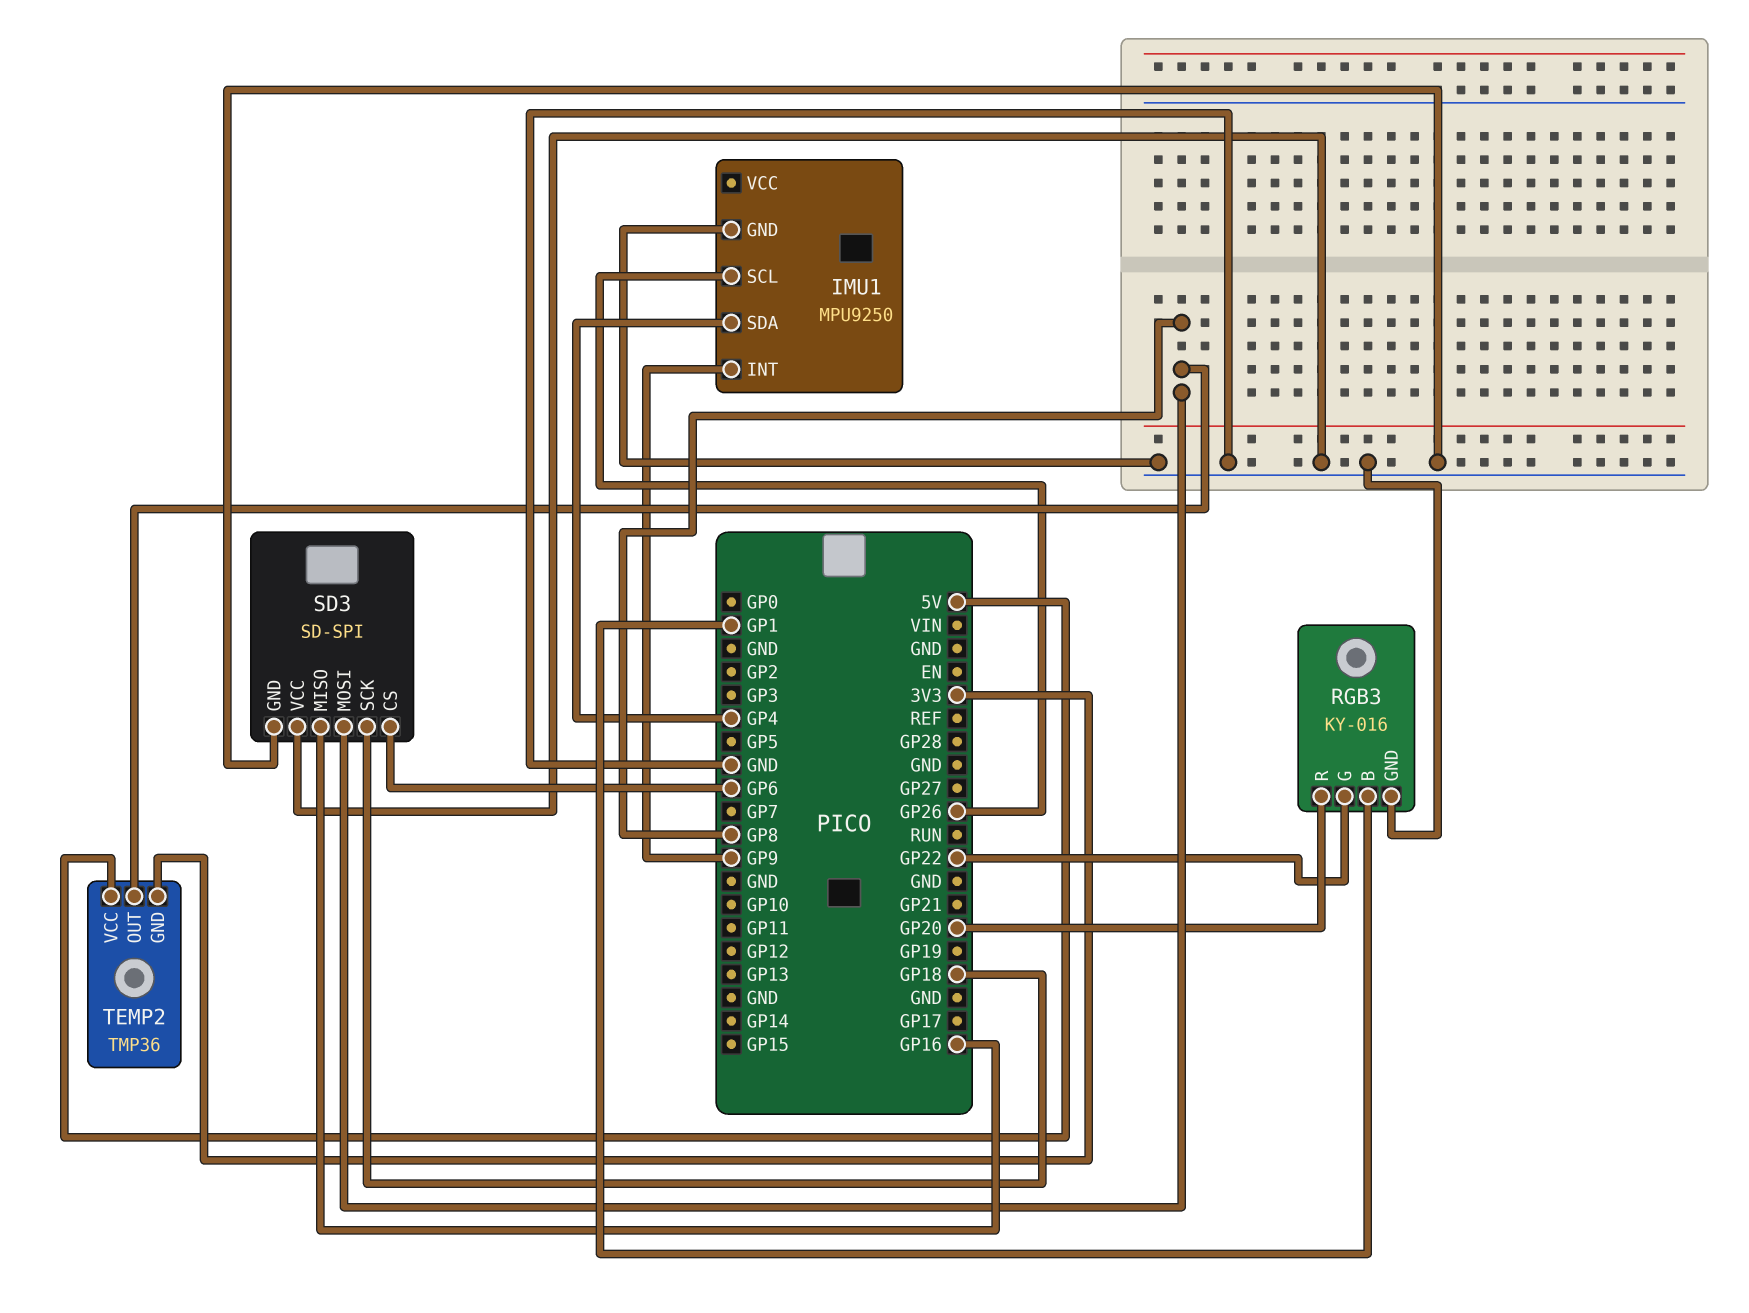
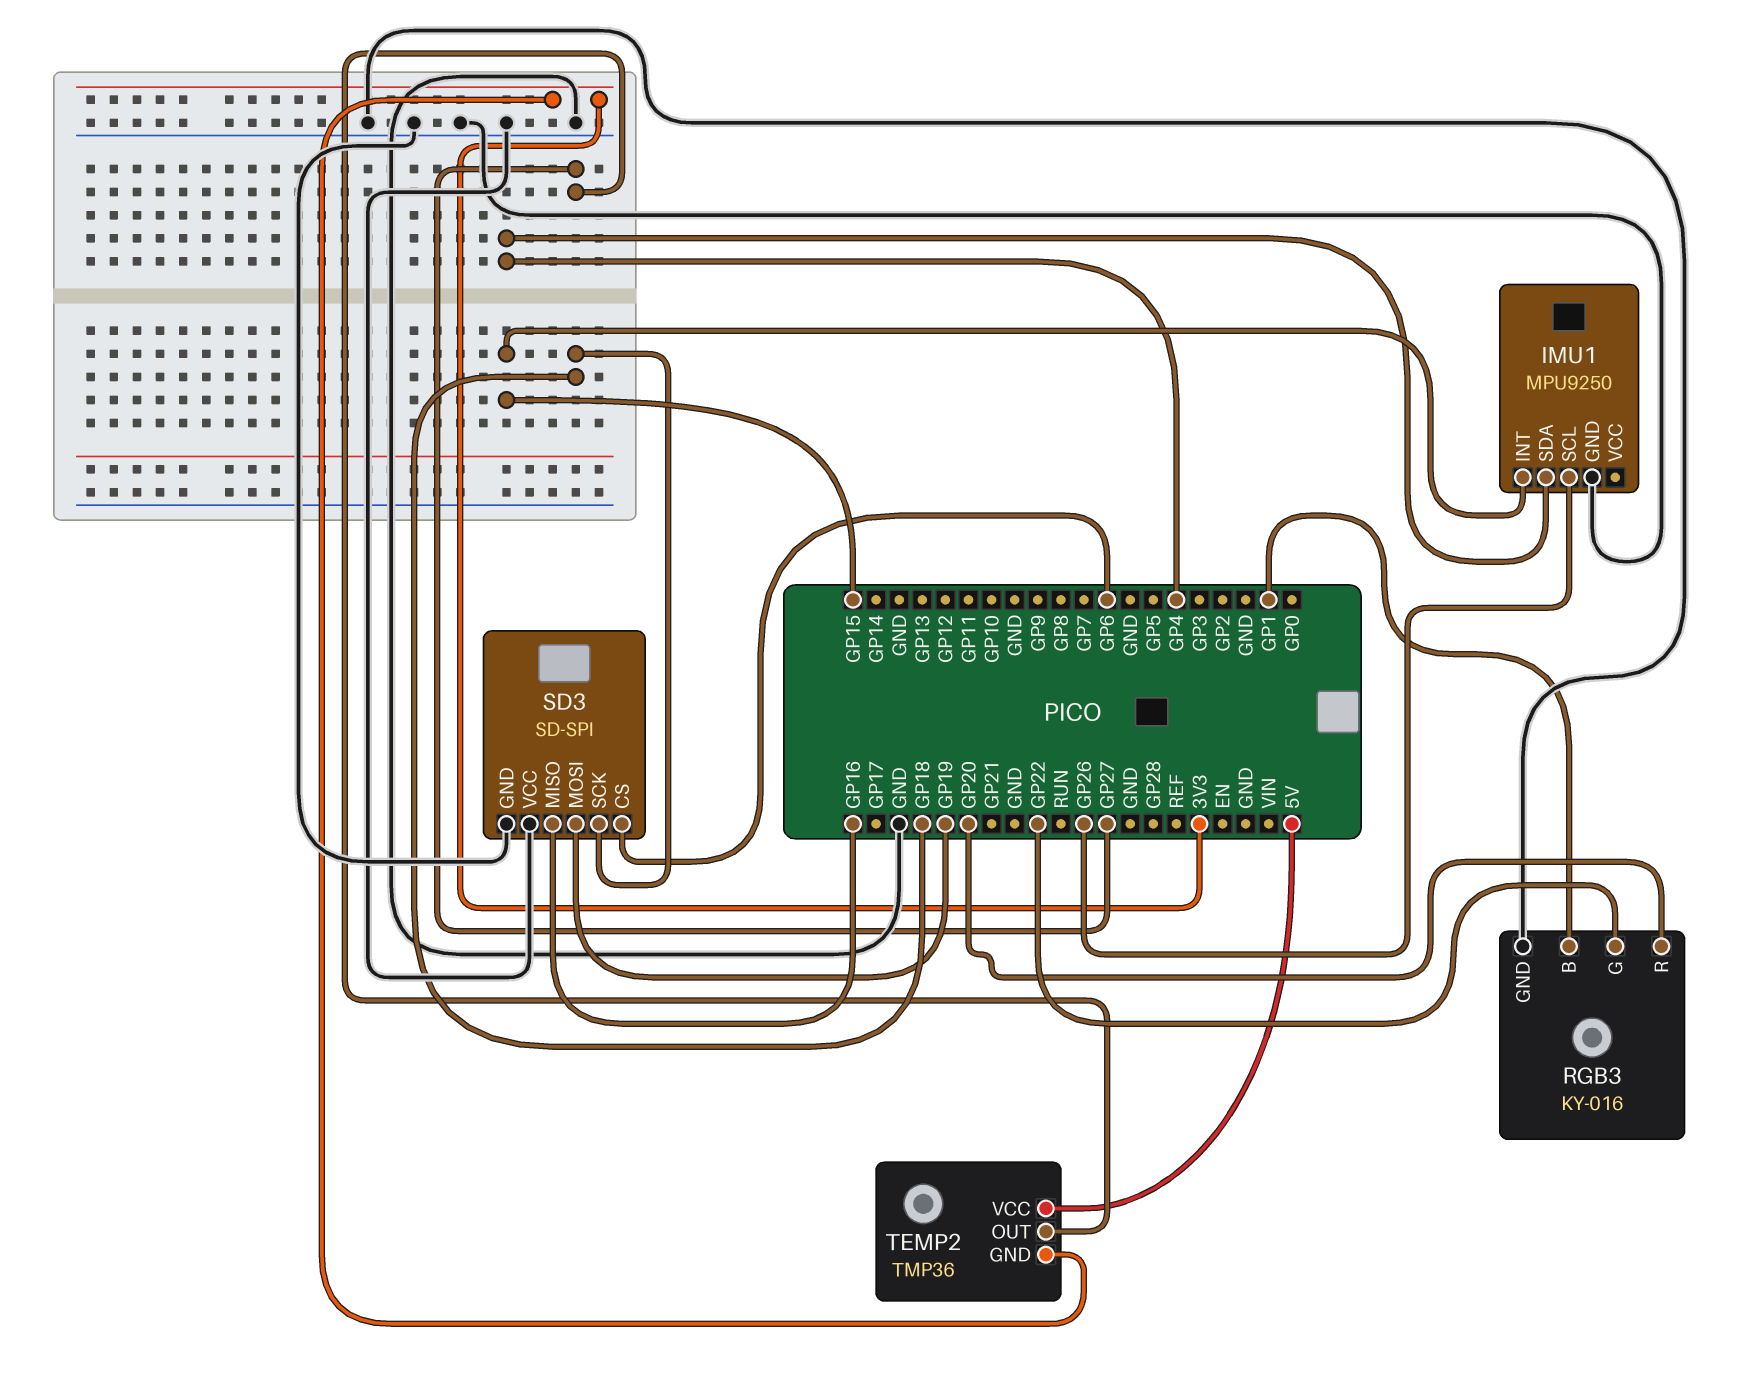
IMU1 pin INT: GP9 -> GP15
SD3 pin MOSI: GP8 -> GP19
TEMP2 pin OUT: GP8 -> GP27

